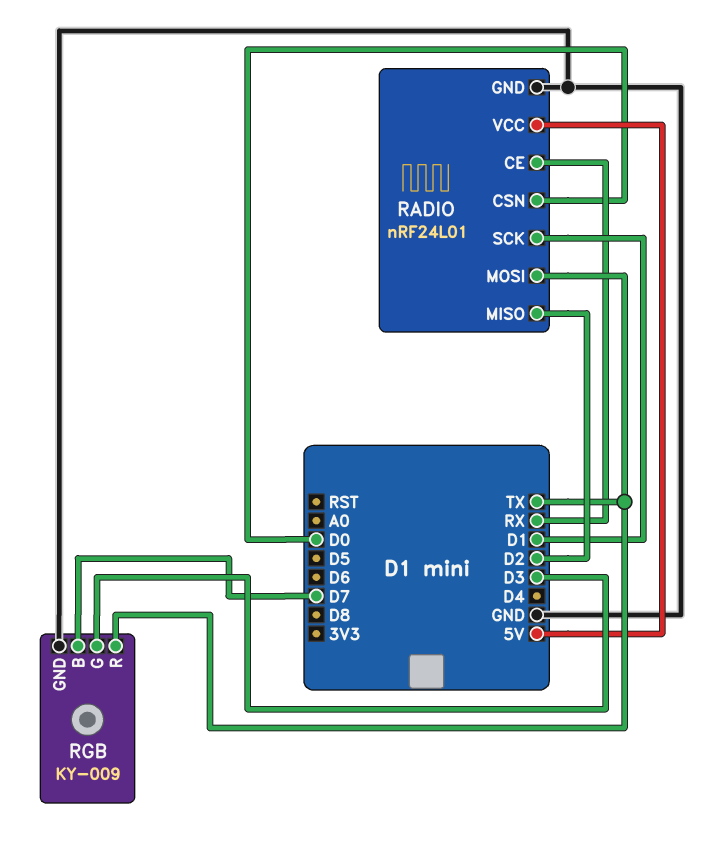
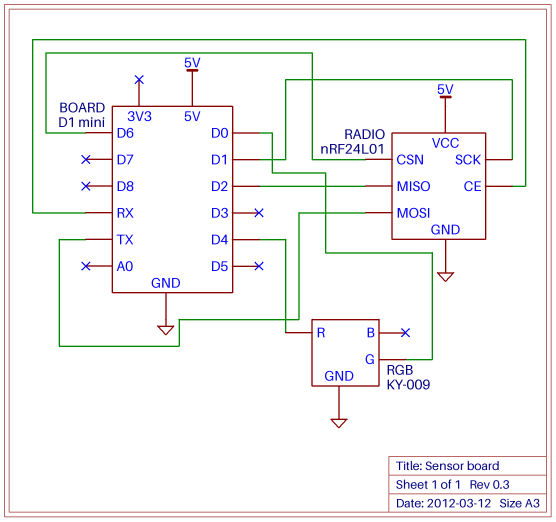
RADIO pin CSN: D0 -> D6
RGB pin B: D7 -> none
RGB pin G: D3 -> D0
RGB pin R: TX -> D4

